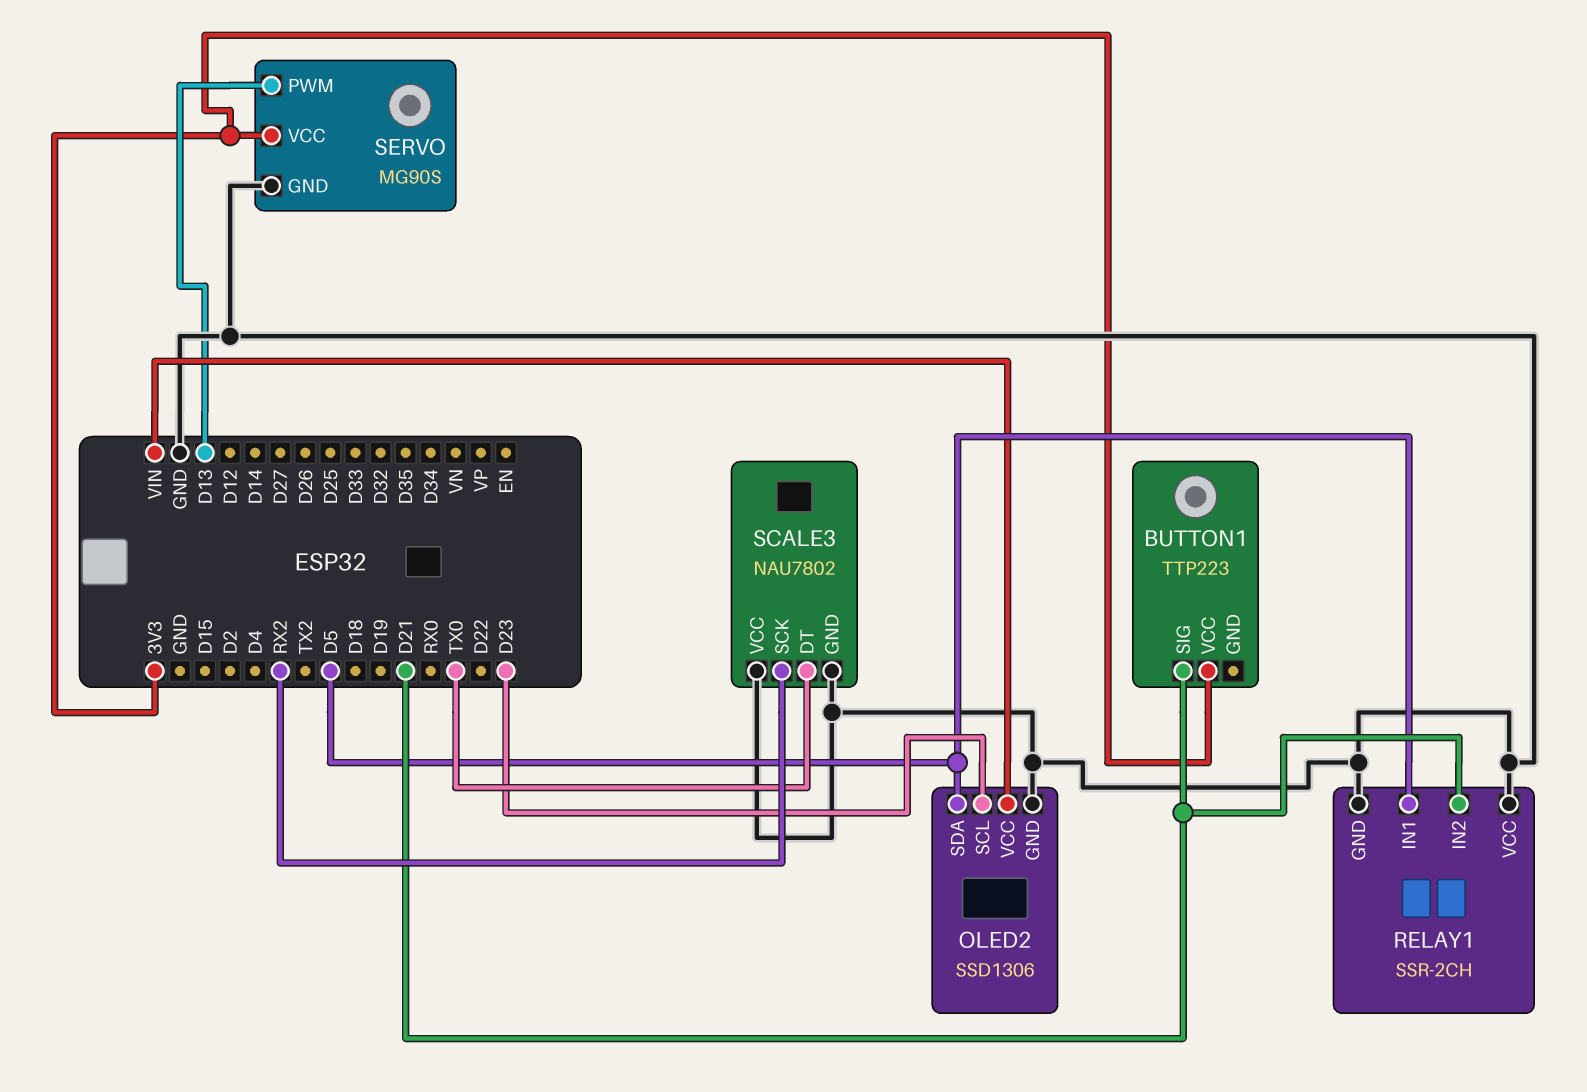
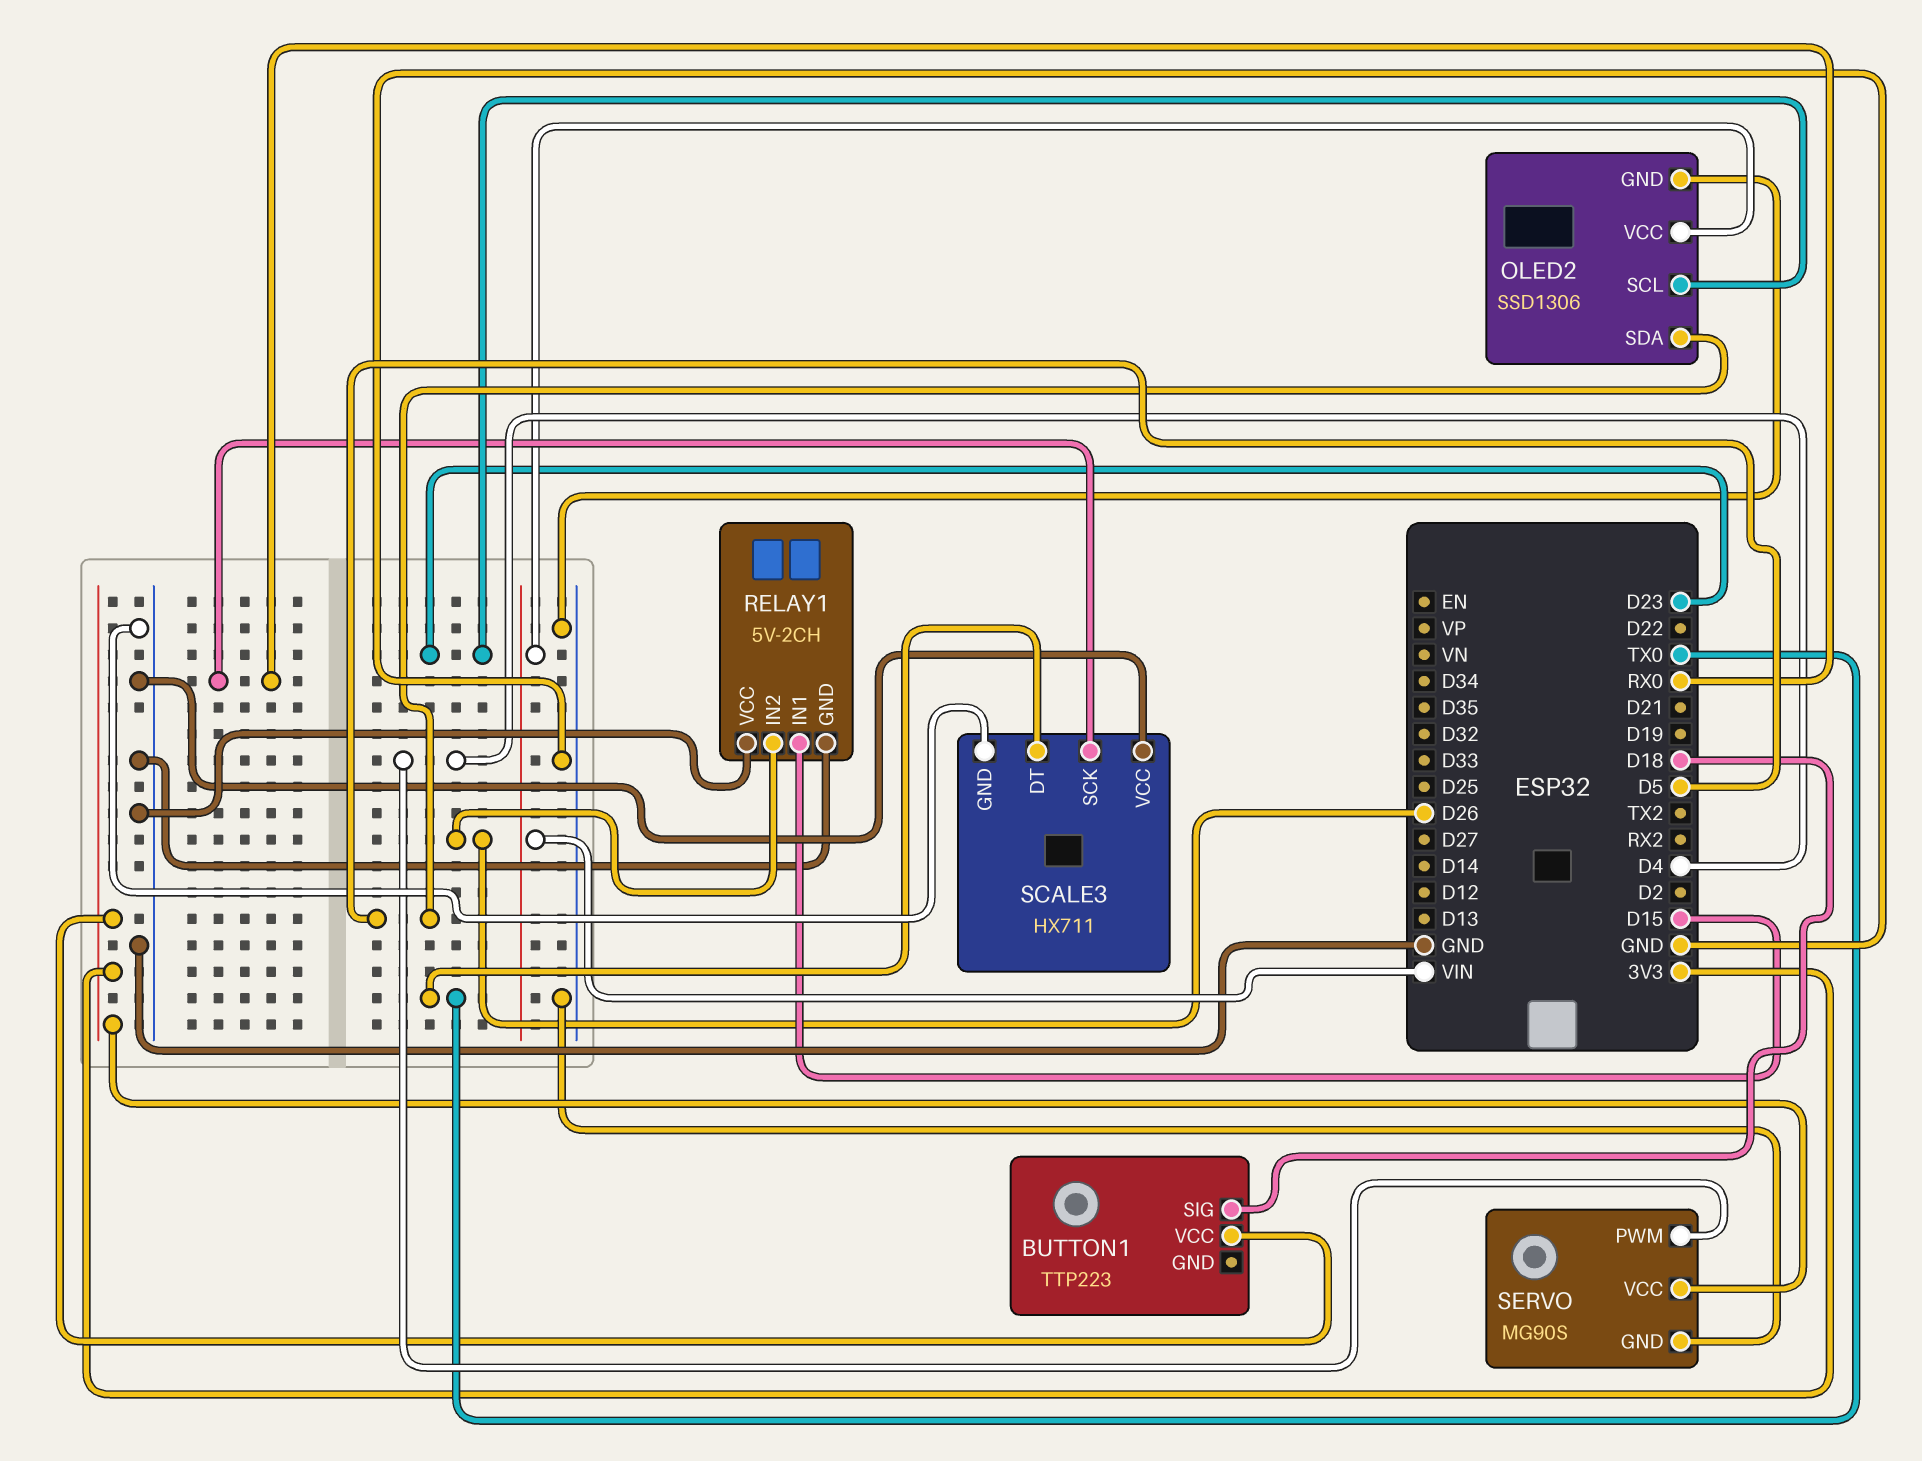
BUTTON1 pin SIG: D21 -> D18
RELAY1: SSR-2CH -> 5V-2CH
RELAY1 pin IN1: D5 -> D15
RELAY1 pin IN2: D21 -> D26
SCALE3: NAU7802 -> HX711
SCALE3 pin SCK: RX2 -> RX0
SERVO pin PWM: D13 -> D4

